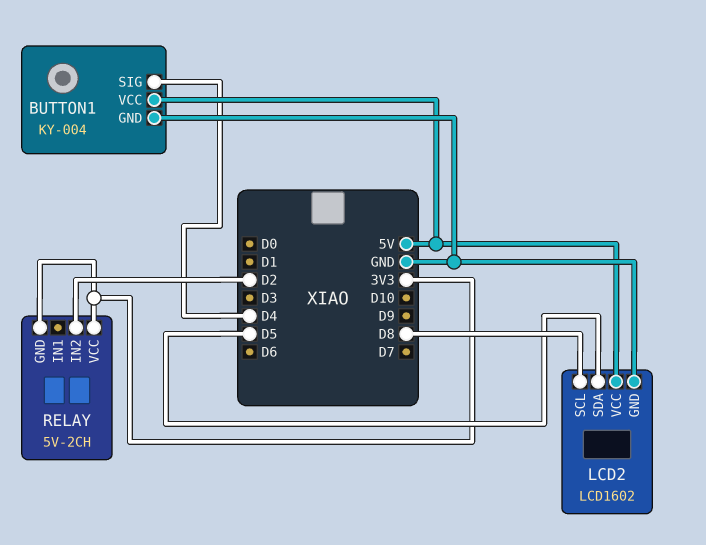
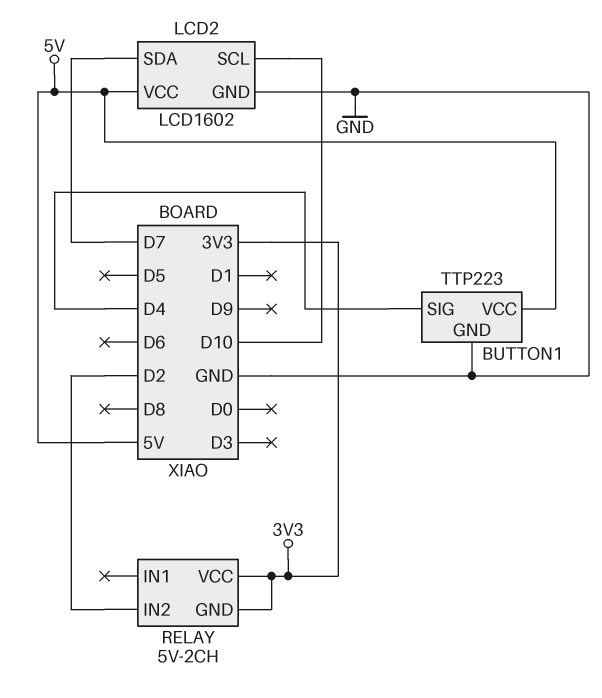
BUTTON1: KY-004 -> TTP223
LCD2 pin SCL: D8 -> D10
LCD2 pin SDA: D5 -> D7

